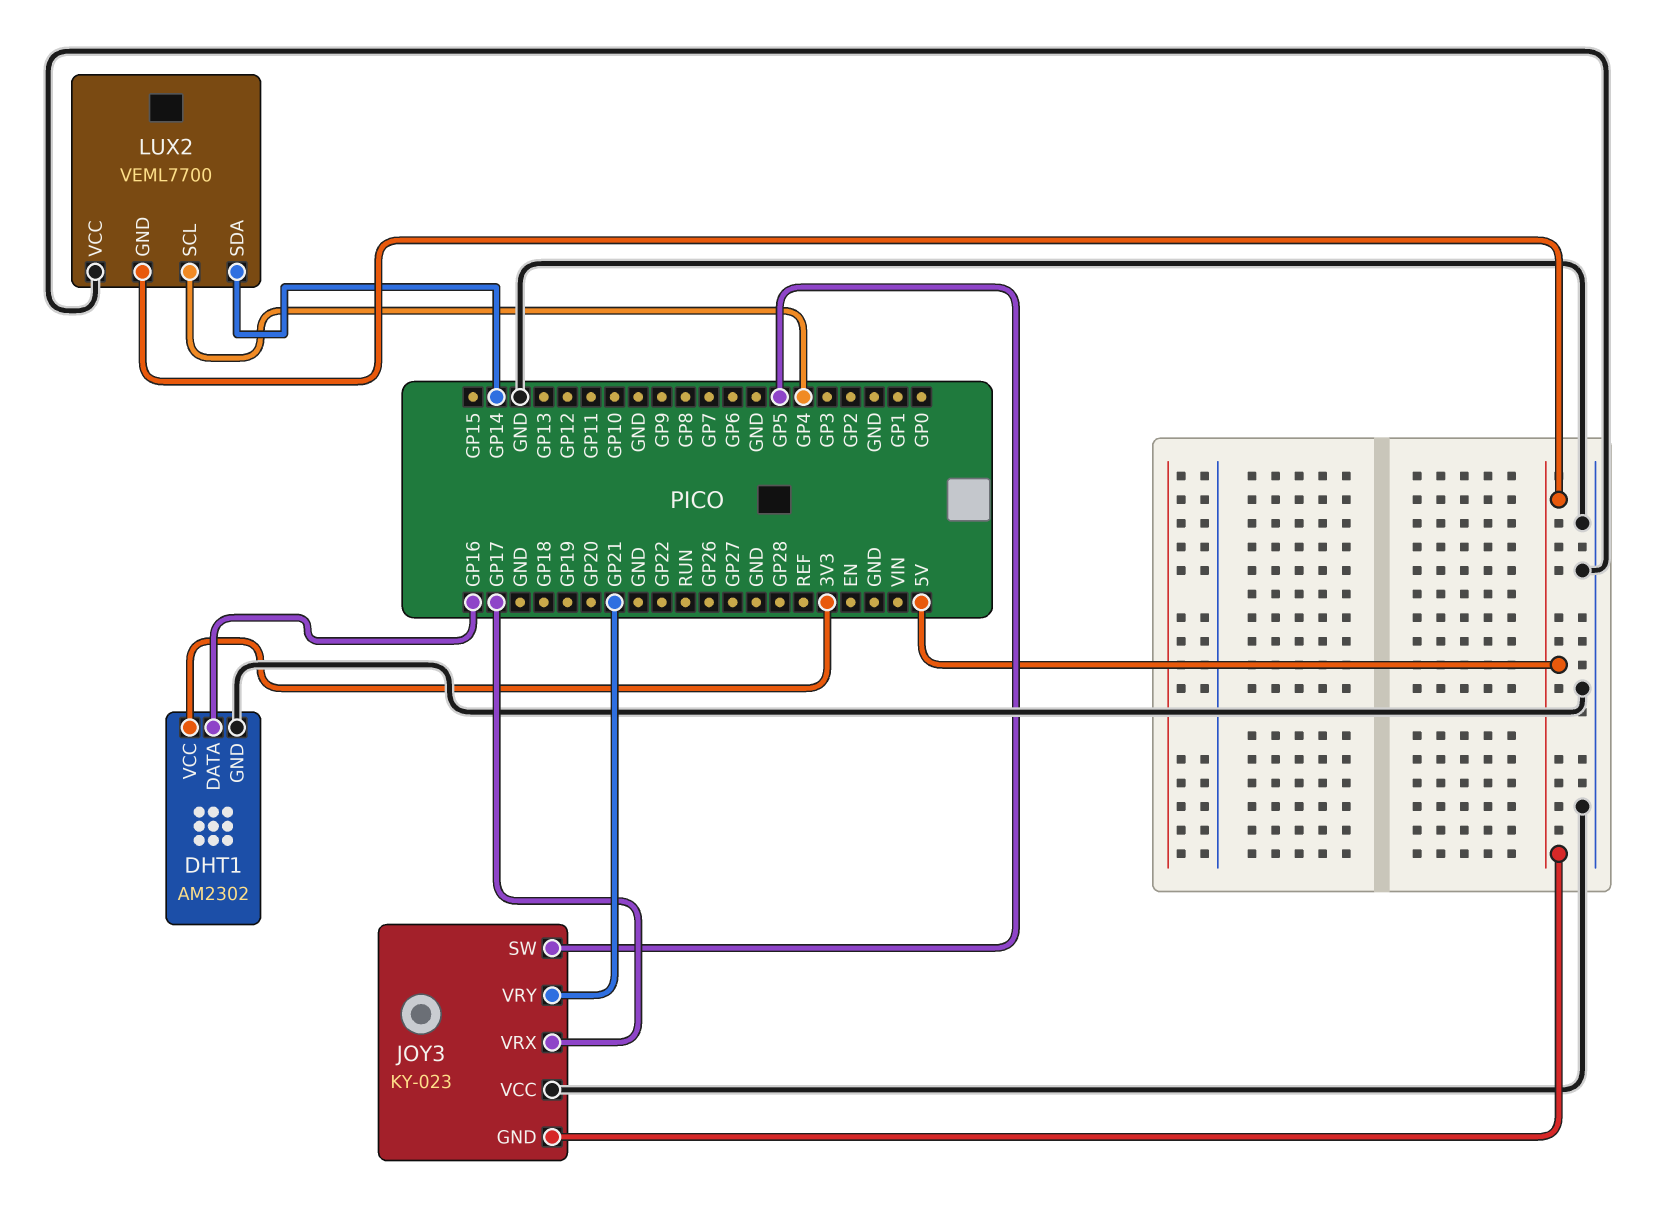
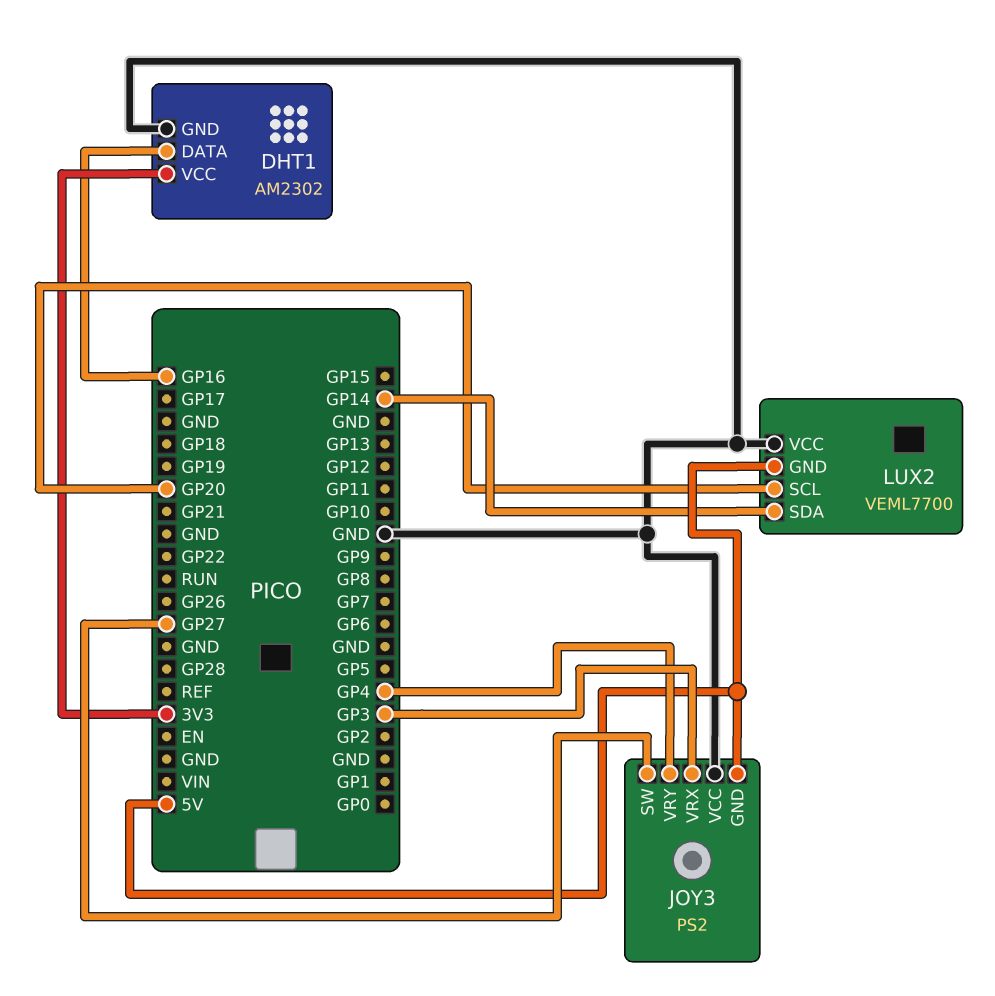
JOY3: KY-023 -> PS2
JOY3 pin SW: GP5 -> GP27
JOY3 pin VRX: GP17 -> GP3
JOY3 pin VRY: GP21 -> GP4
LUX2 pin SCL: GP4 -> GP20

